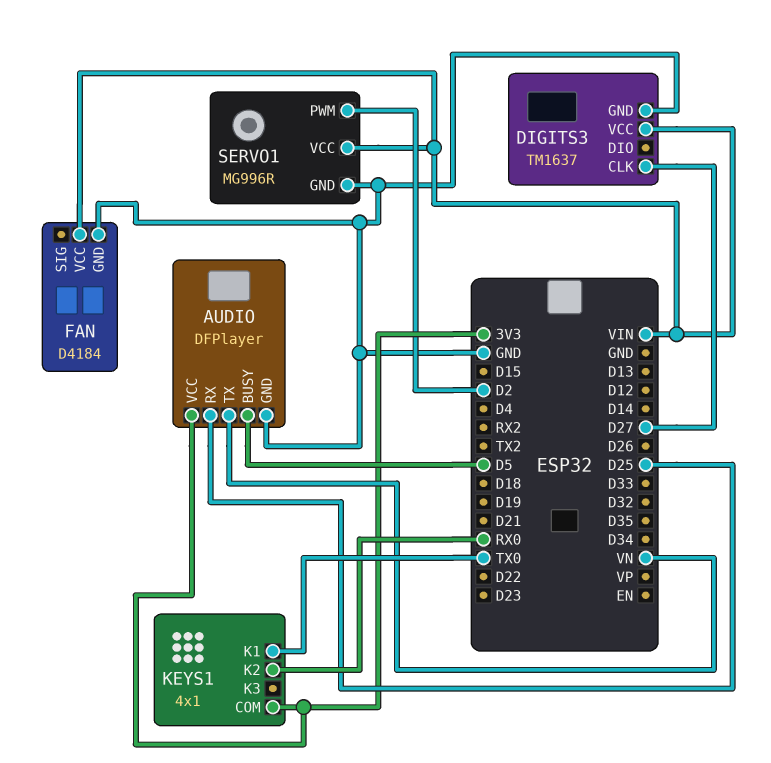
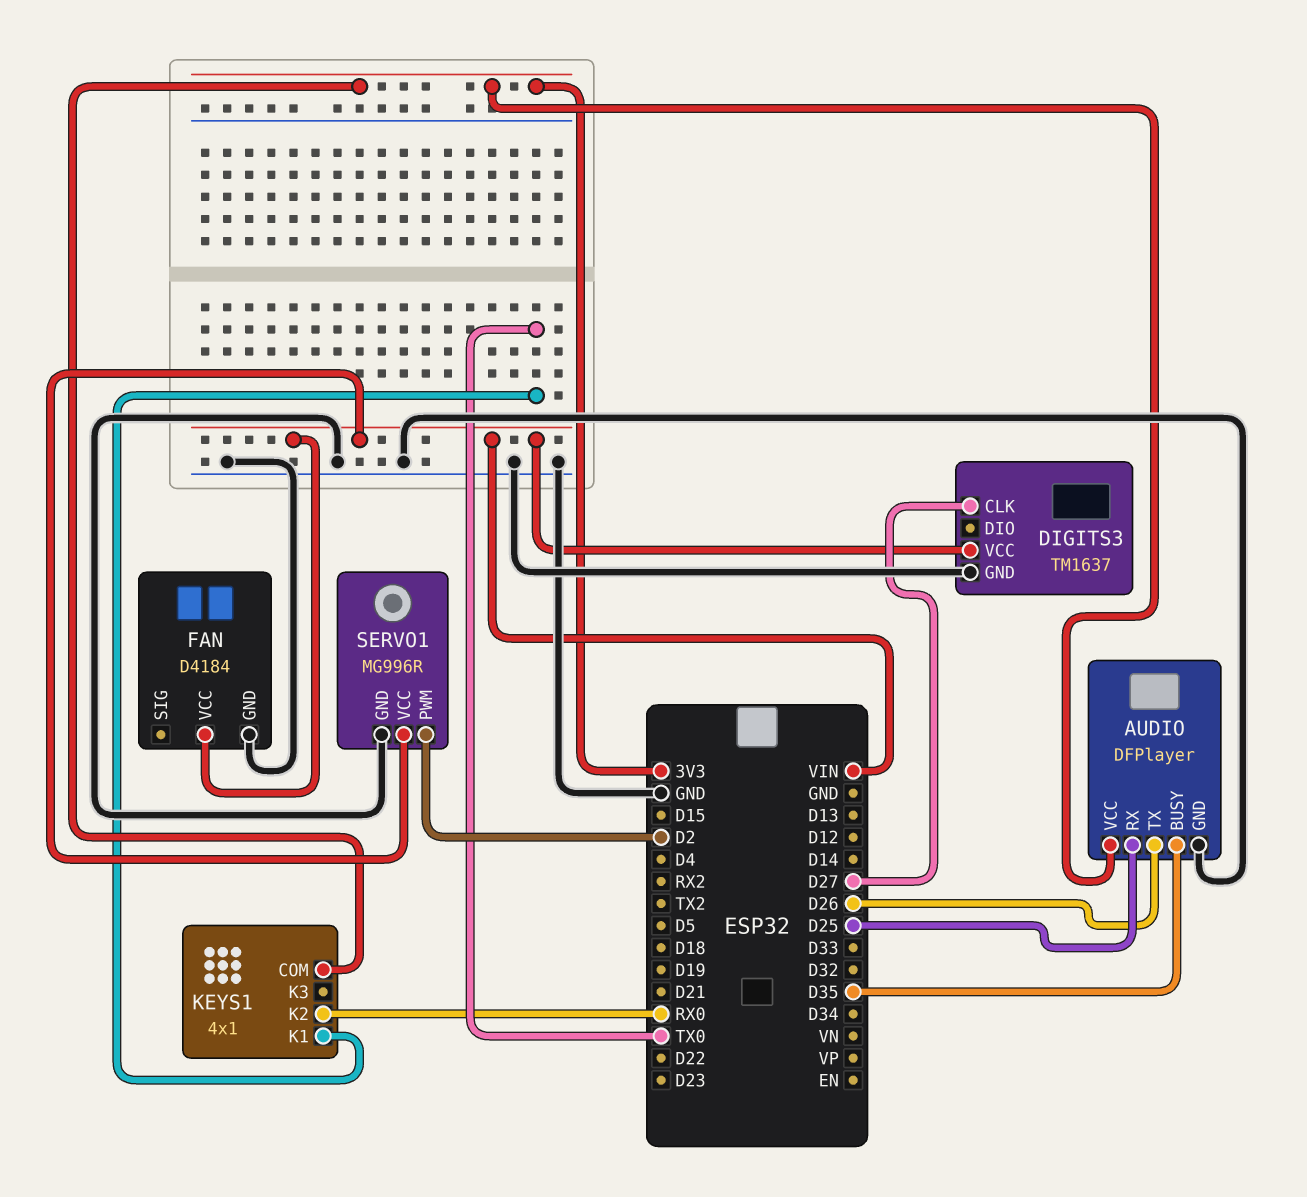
AUDIO pin BUSY: D5 -> D35
AUDIO pin TX: VN -> D26

